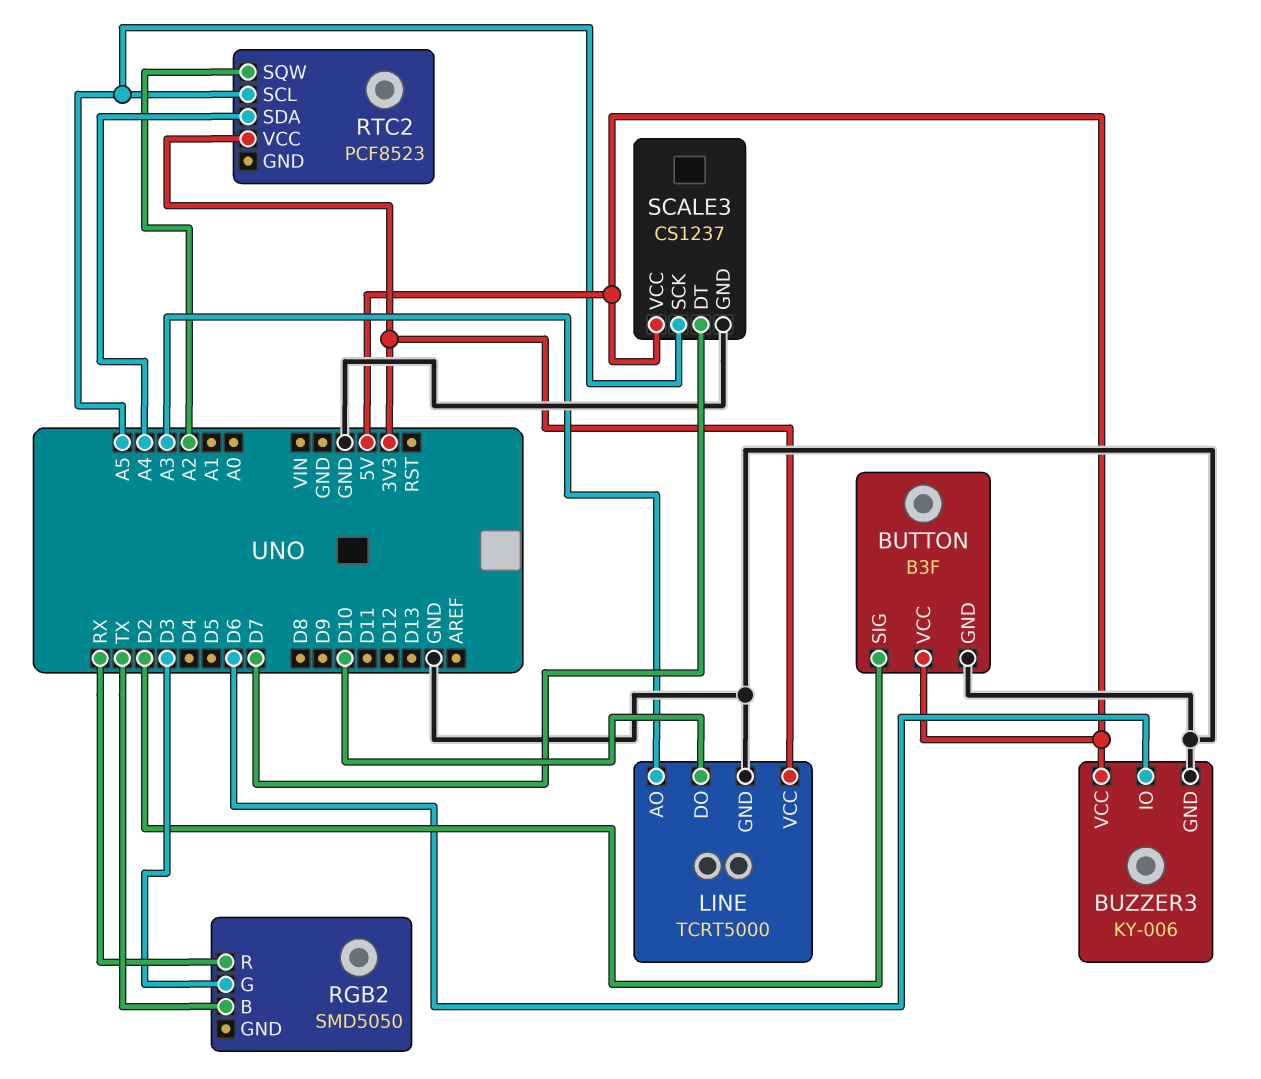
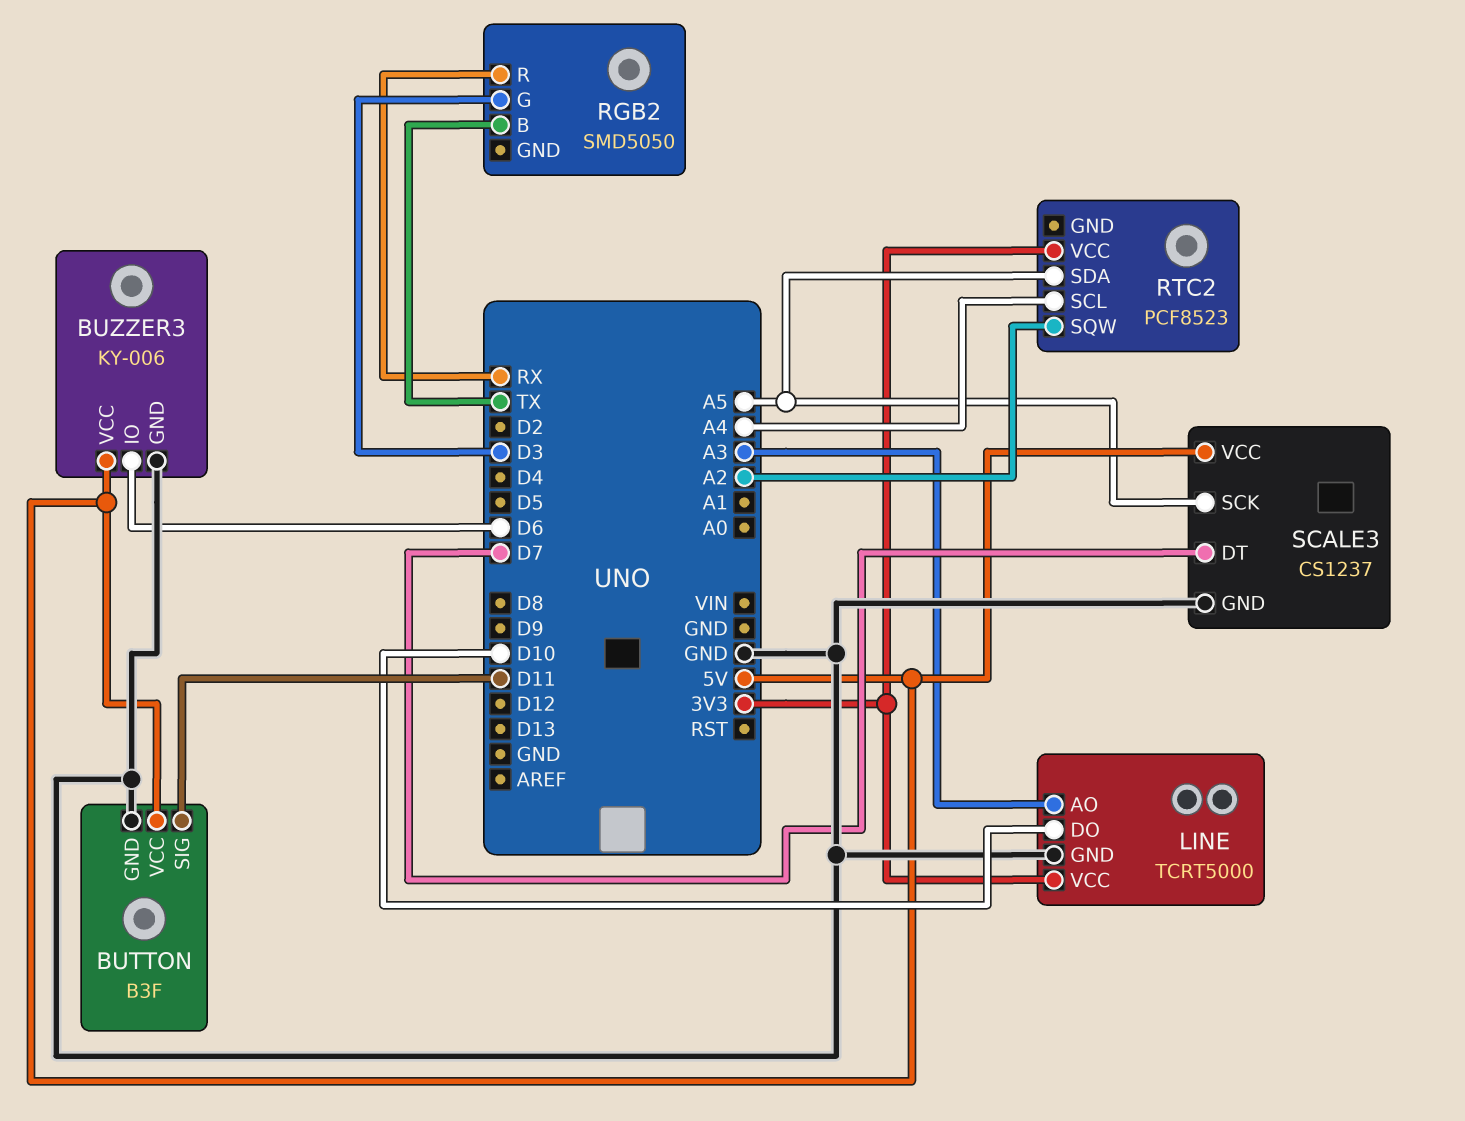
BUTTON pin SIG: D2 -> D11
RTC2 pin SCL: A5 -> A4
RTC2 pin SDA: A4 -> A5

